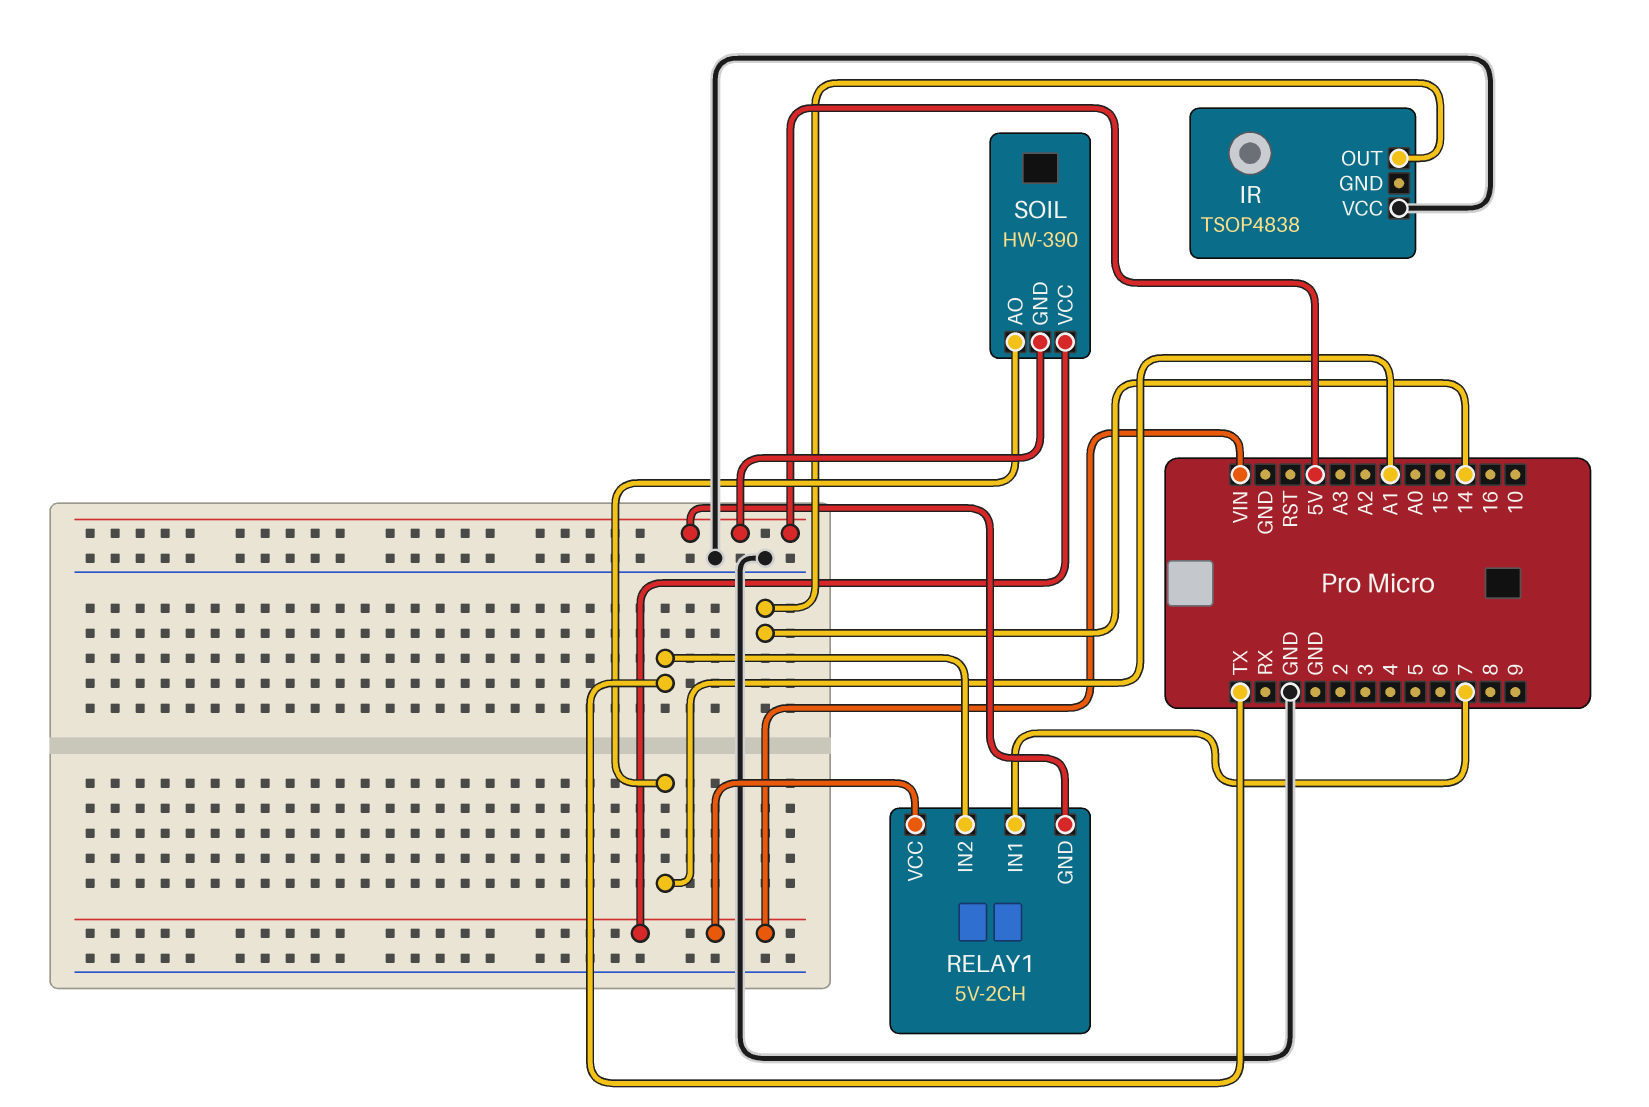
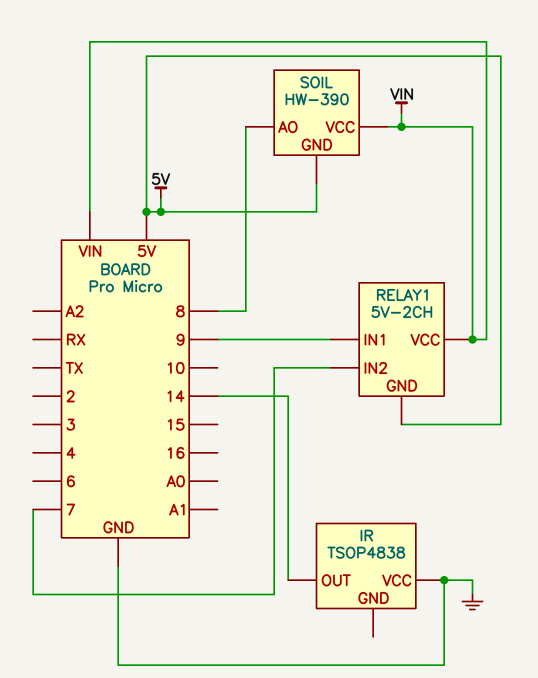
RELAY1 pin IN1: 7 -> 9
RELAY1 pin IN2: TX -> 7
SOIL pin AO: A1 -> 8

